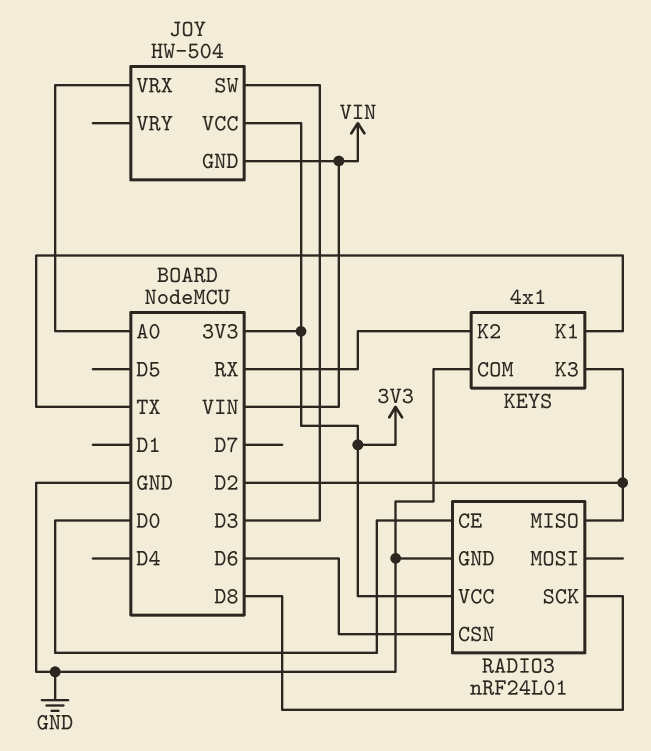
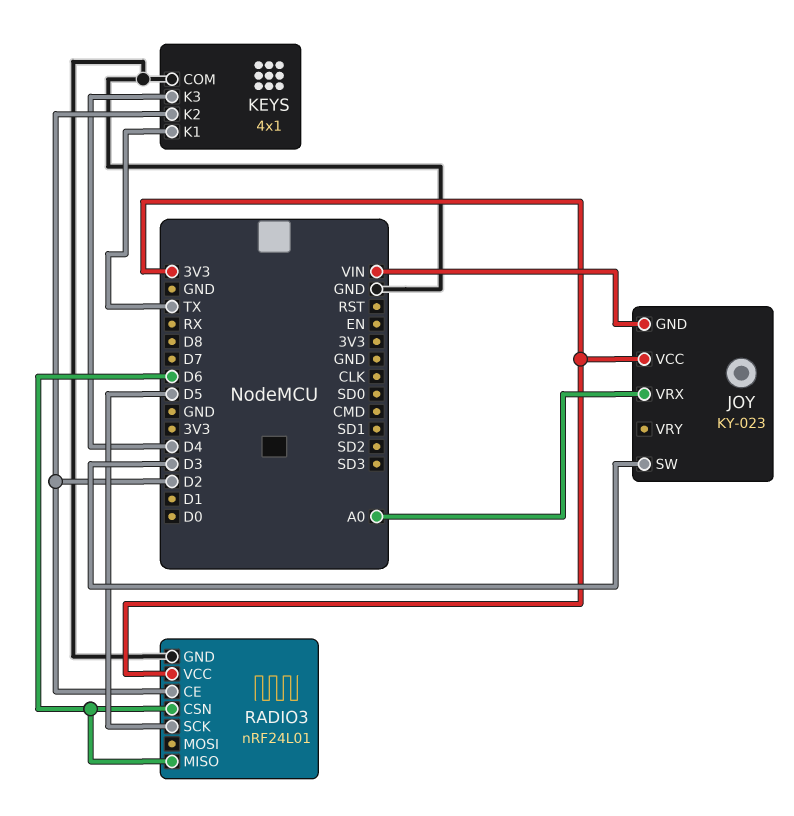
JOY: HW-504 -> KY-023
KEYS pin K2: RX -> D2
KEYS pin K3: D2 -> D4
RADIO3 pin CE: D0 -> D2
RADIO3 pin MISO: D2 -> D6
RADIO3 pin SCK: D8 -> D5

